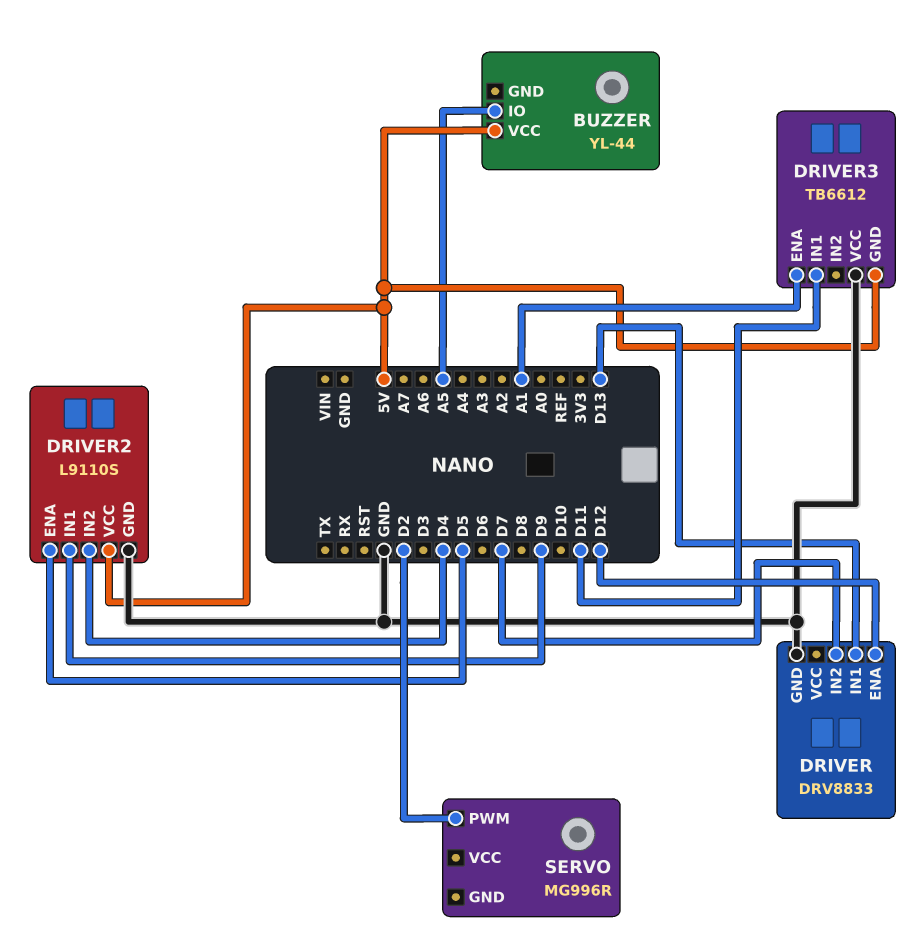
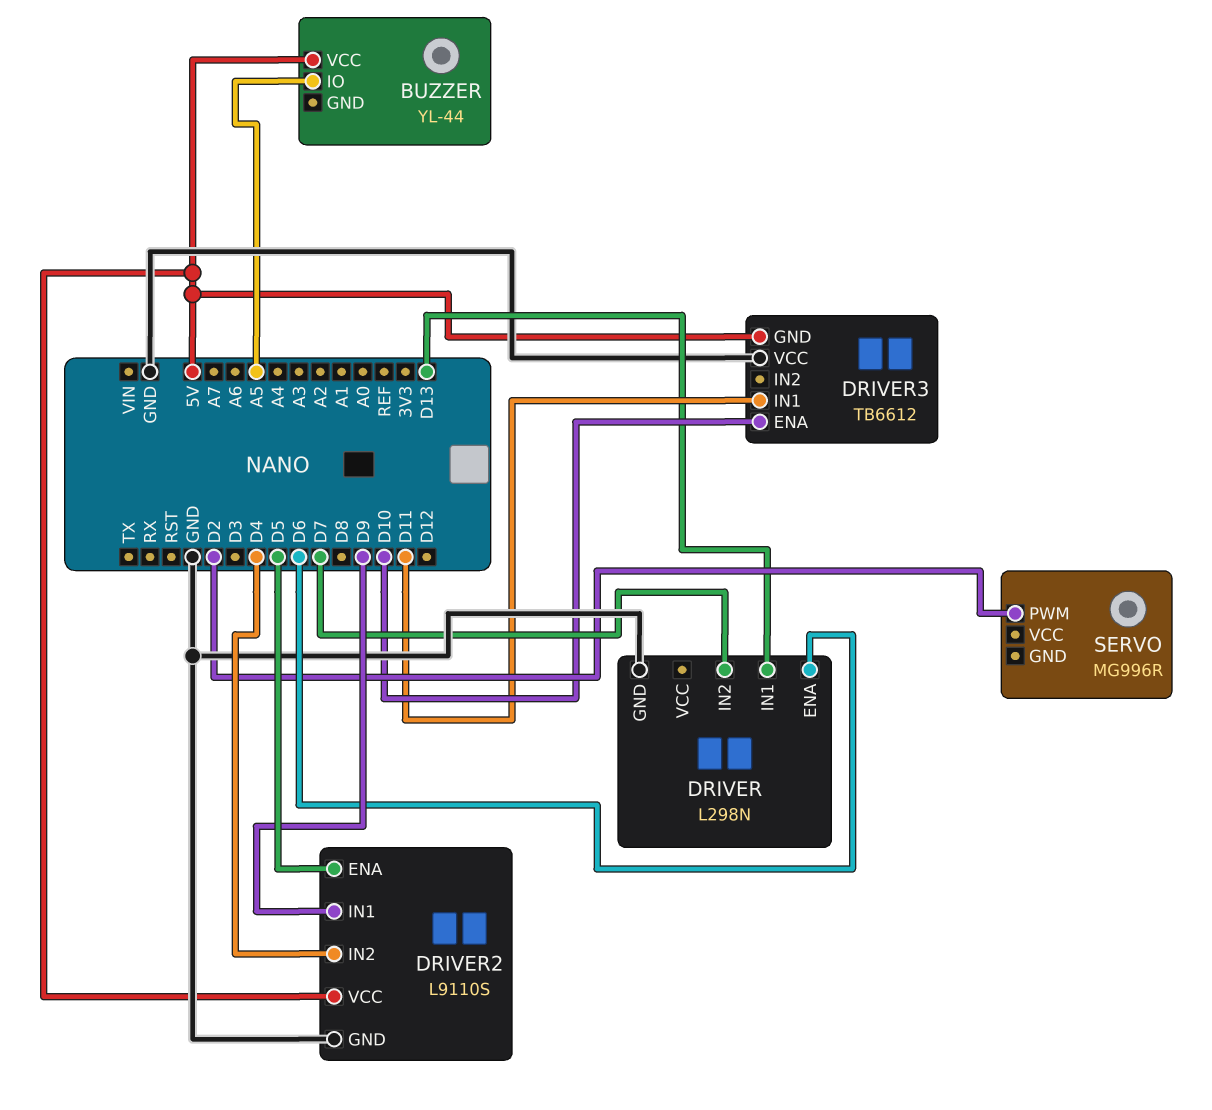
DRIVER: DRV8833 -> L298N
DRIVER pin ENA: D12 -> D6
DRIVER3 pin ENA: A1 -> D10

